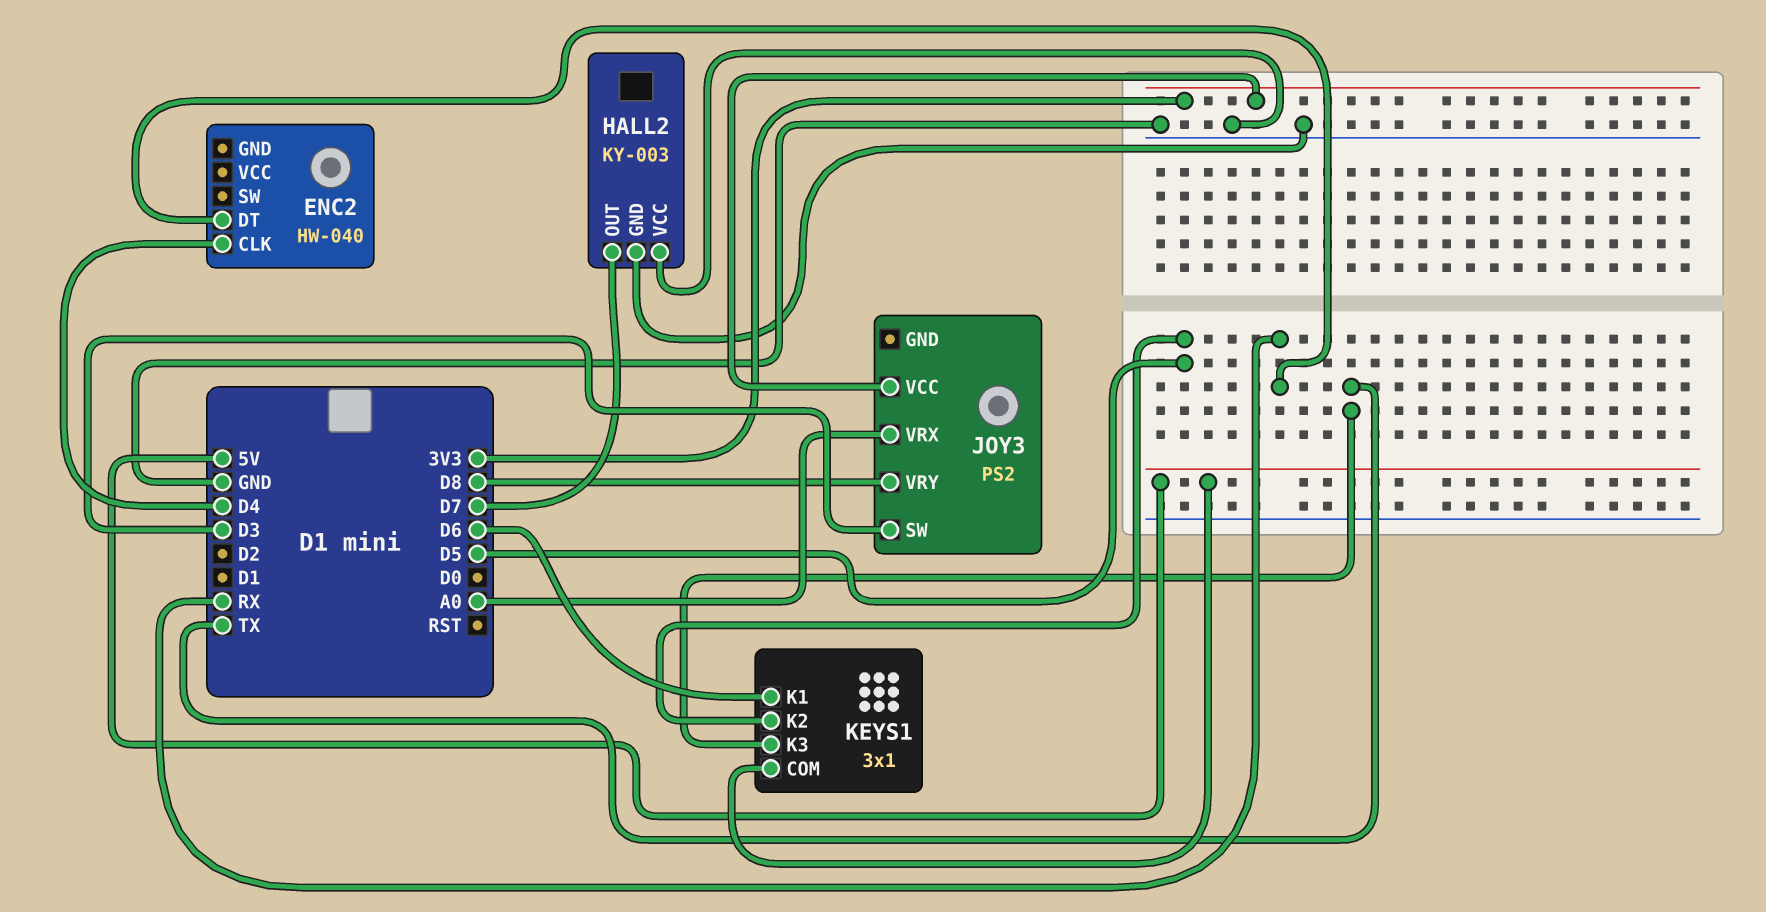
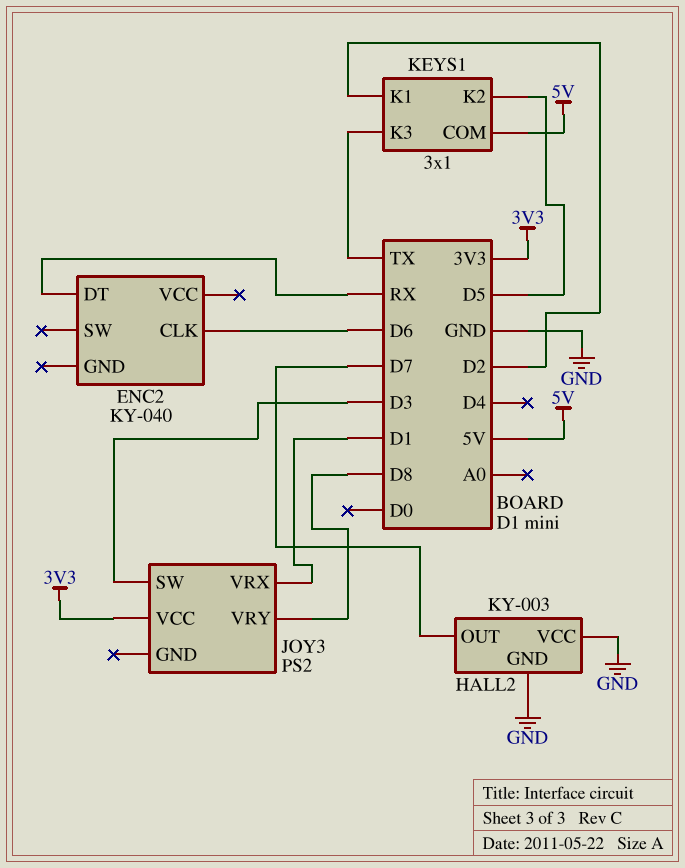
ENC2: HW-040 -> KY-040
ENC2 pin CLK: D4 -> D6
JOY3 pin VRX: A0 -> D1
KEYS1 pin K1: D6 -> D2

